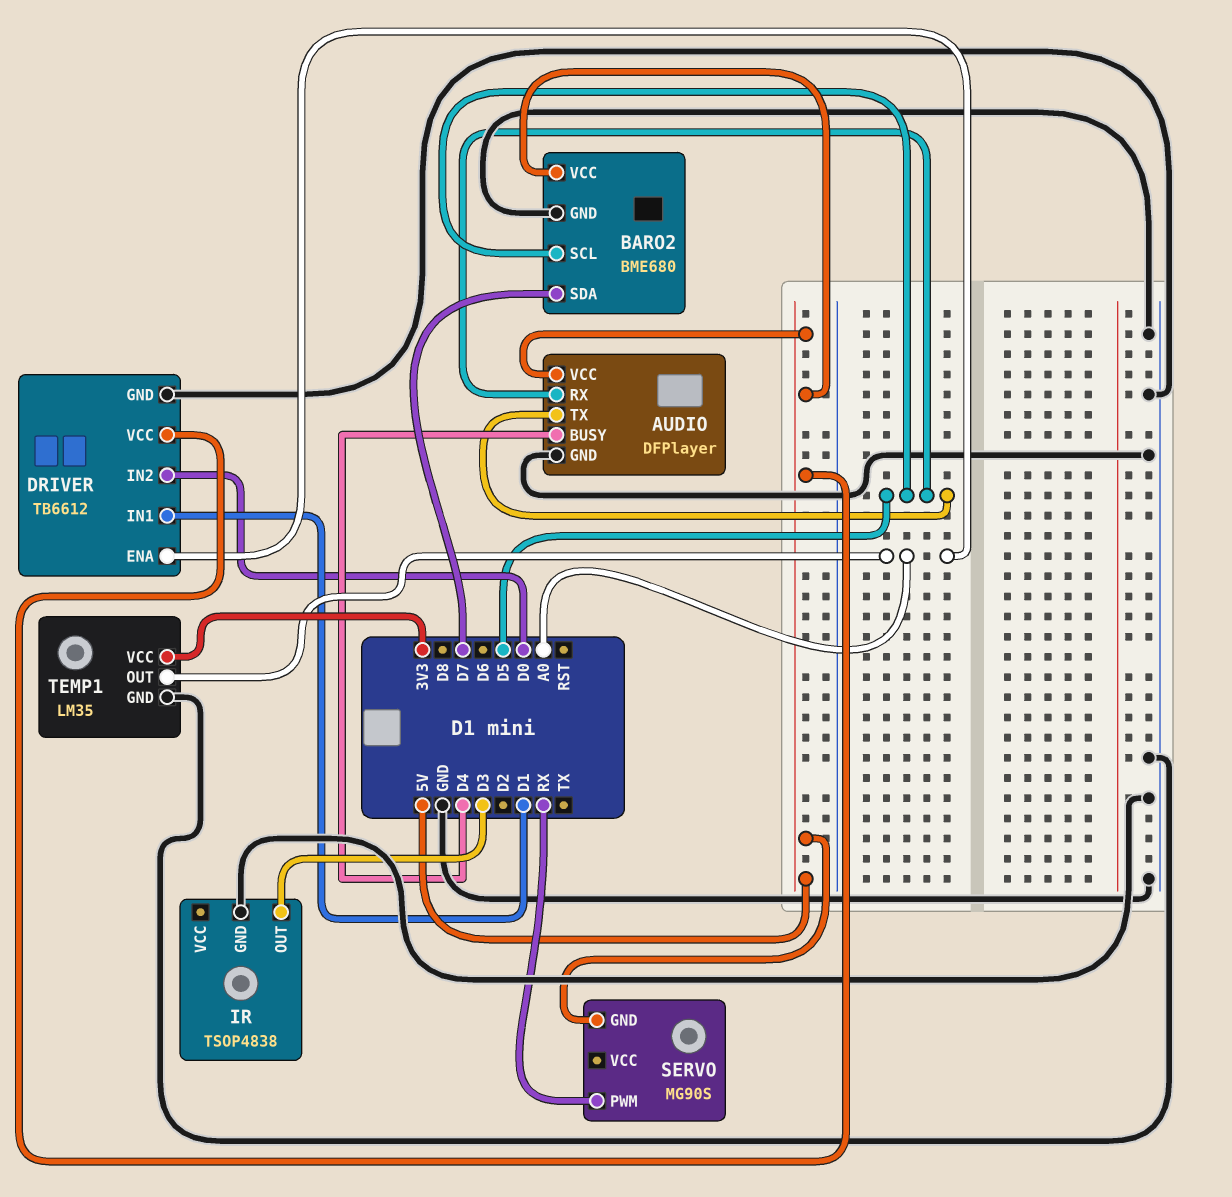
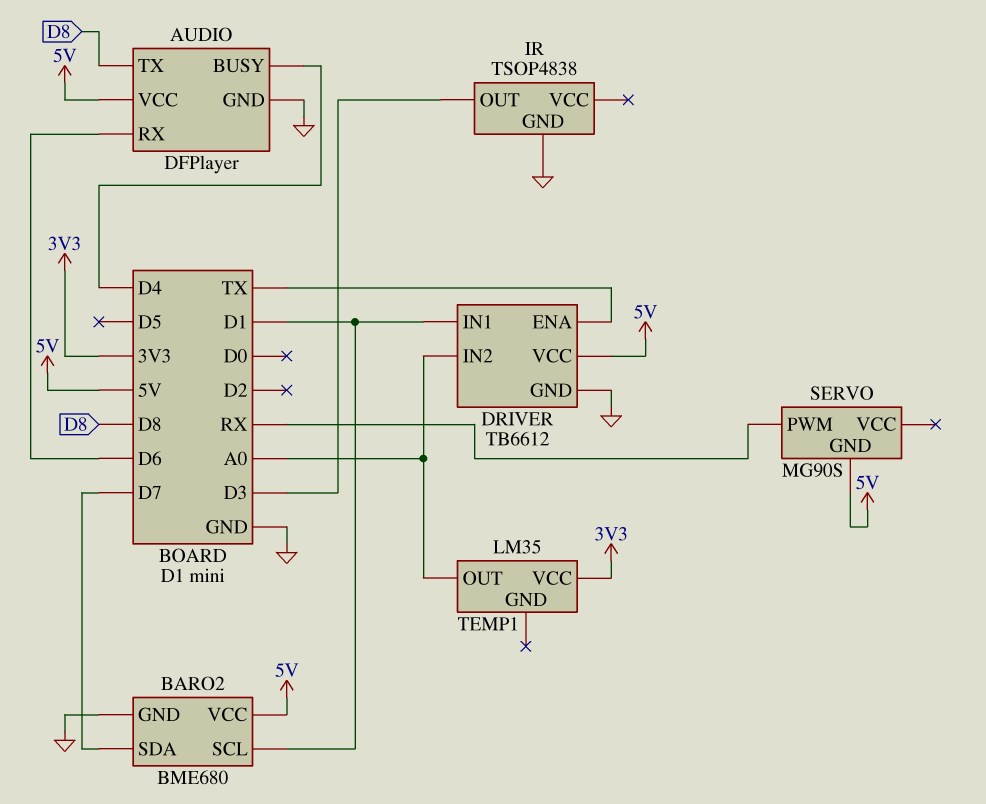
AUDIO pin RX: D5 -> D6
AUDIO pin TX: D5 -> D8
BARO2 pin SCL: D5 -> D1
DRIVER pin ENA: A0 -> TX
DRIVER pin IN2: D0 -> A0
TEMP1 pin GND: GND -> none

